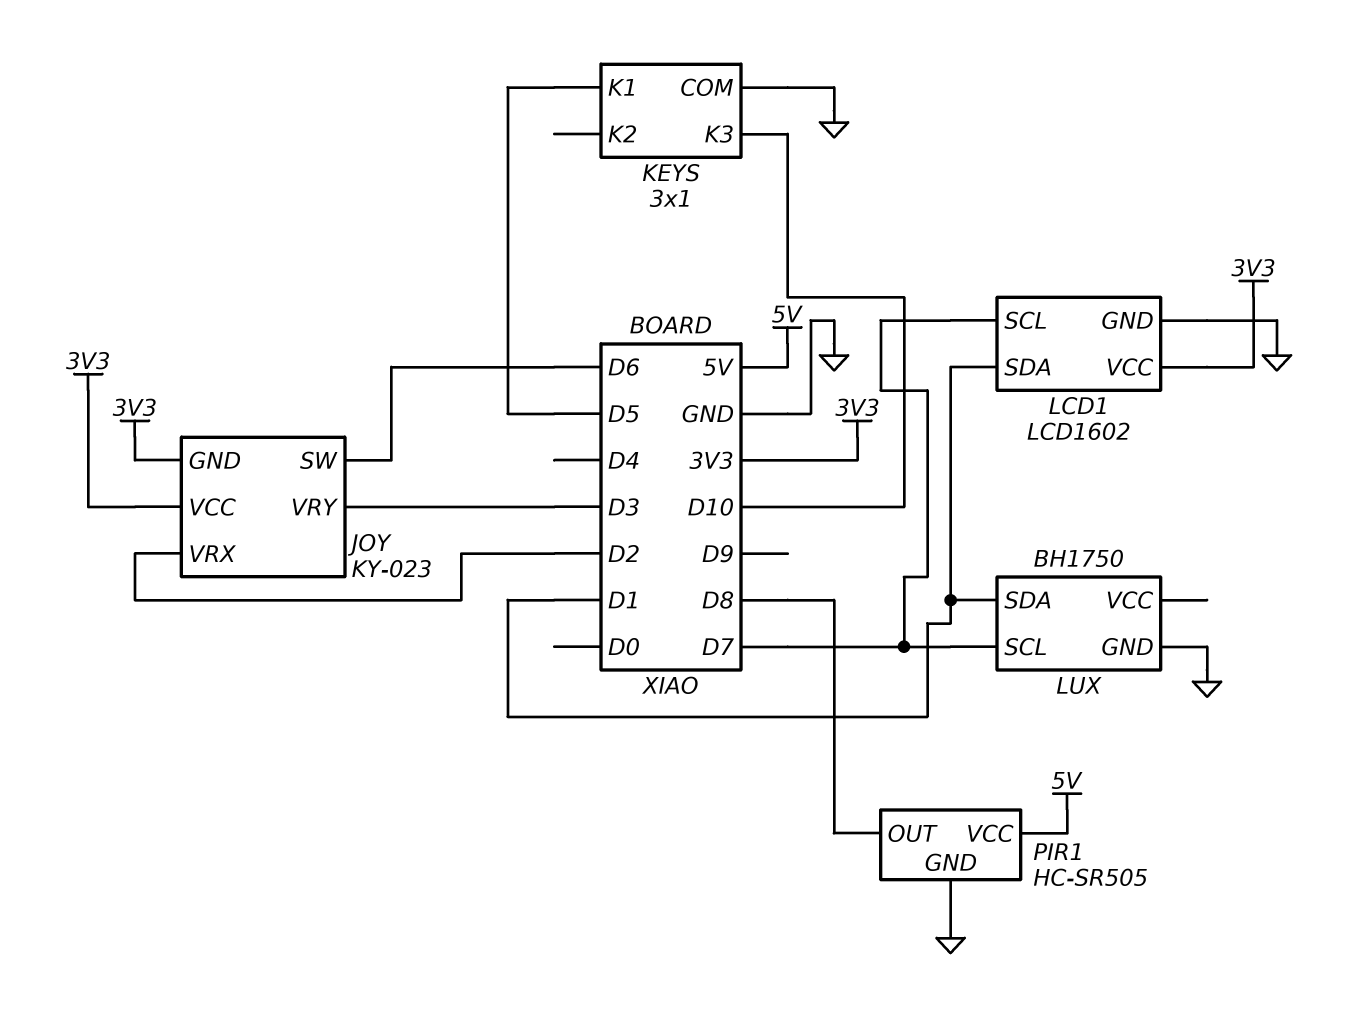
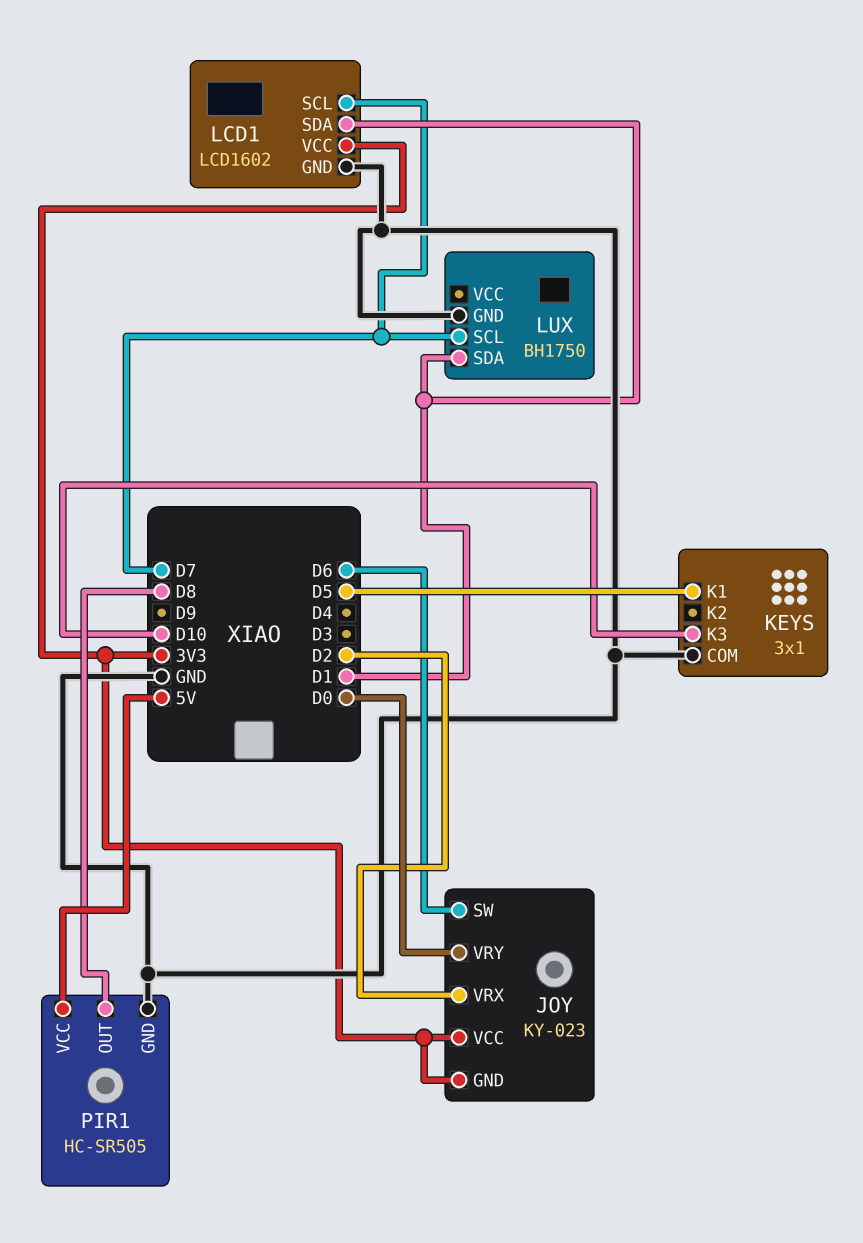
JOY pin VRY: D3 -> D0

